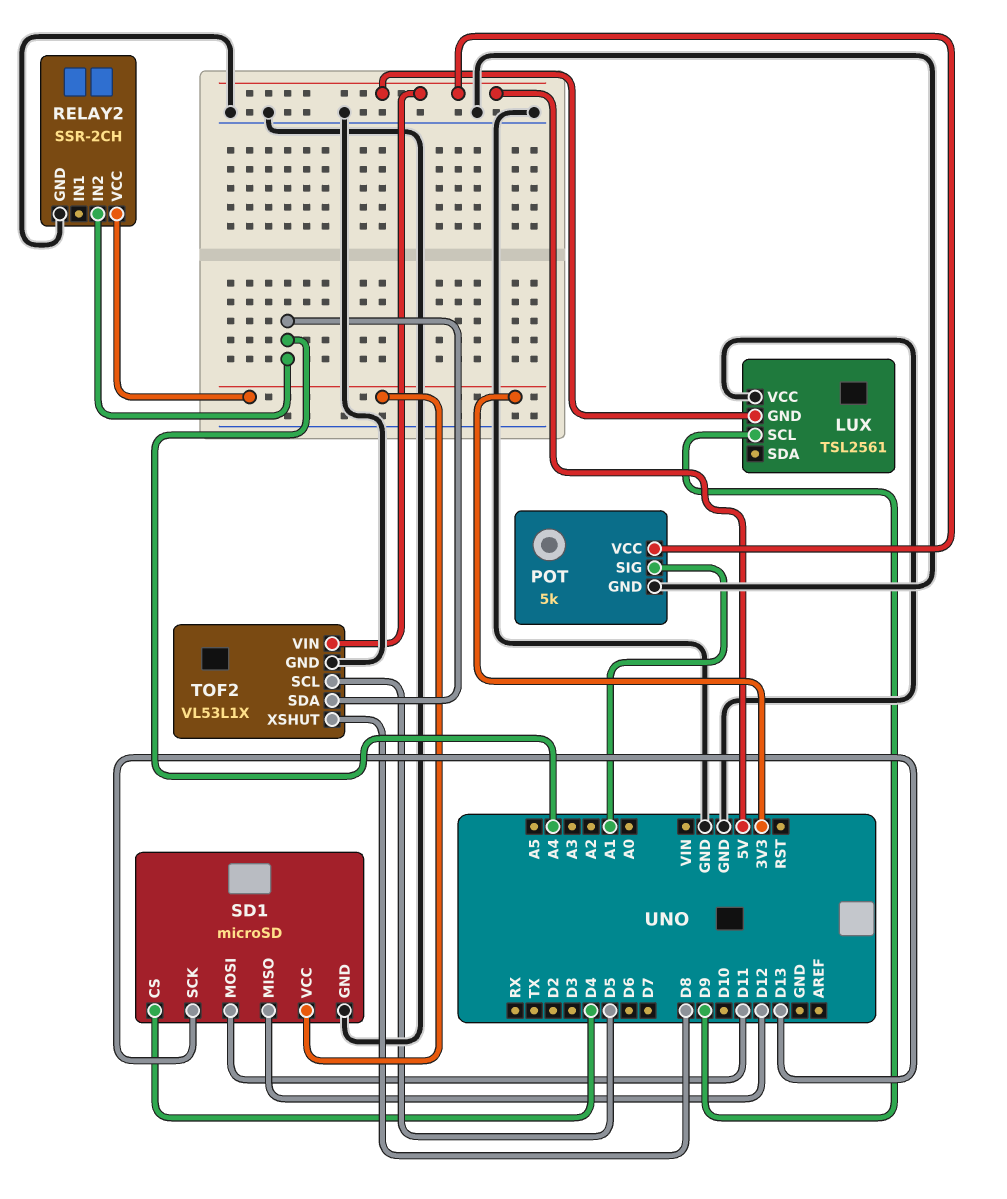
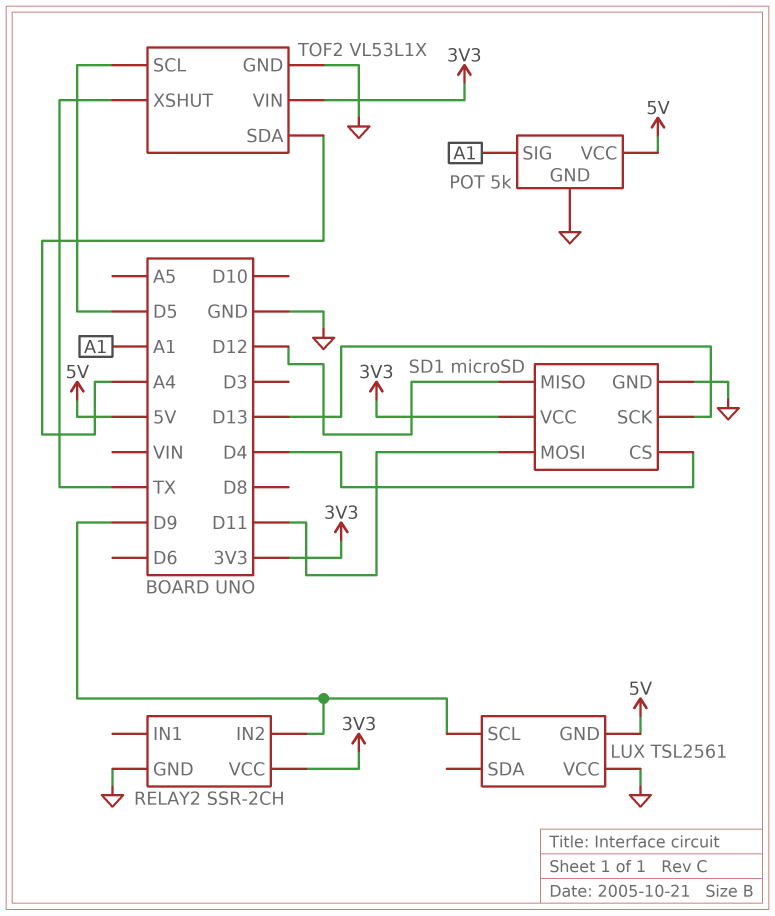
RELAY2 pin IN2: A4 -> D9
TOF2 pin VIN: 5V -> 3V3
TOF2 pin XSHUT: D8 -> TX

